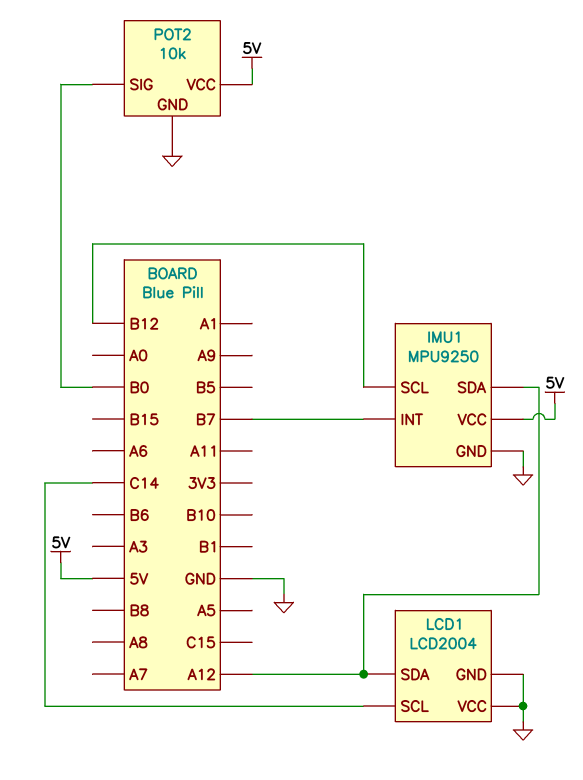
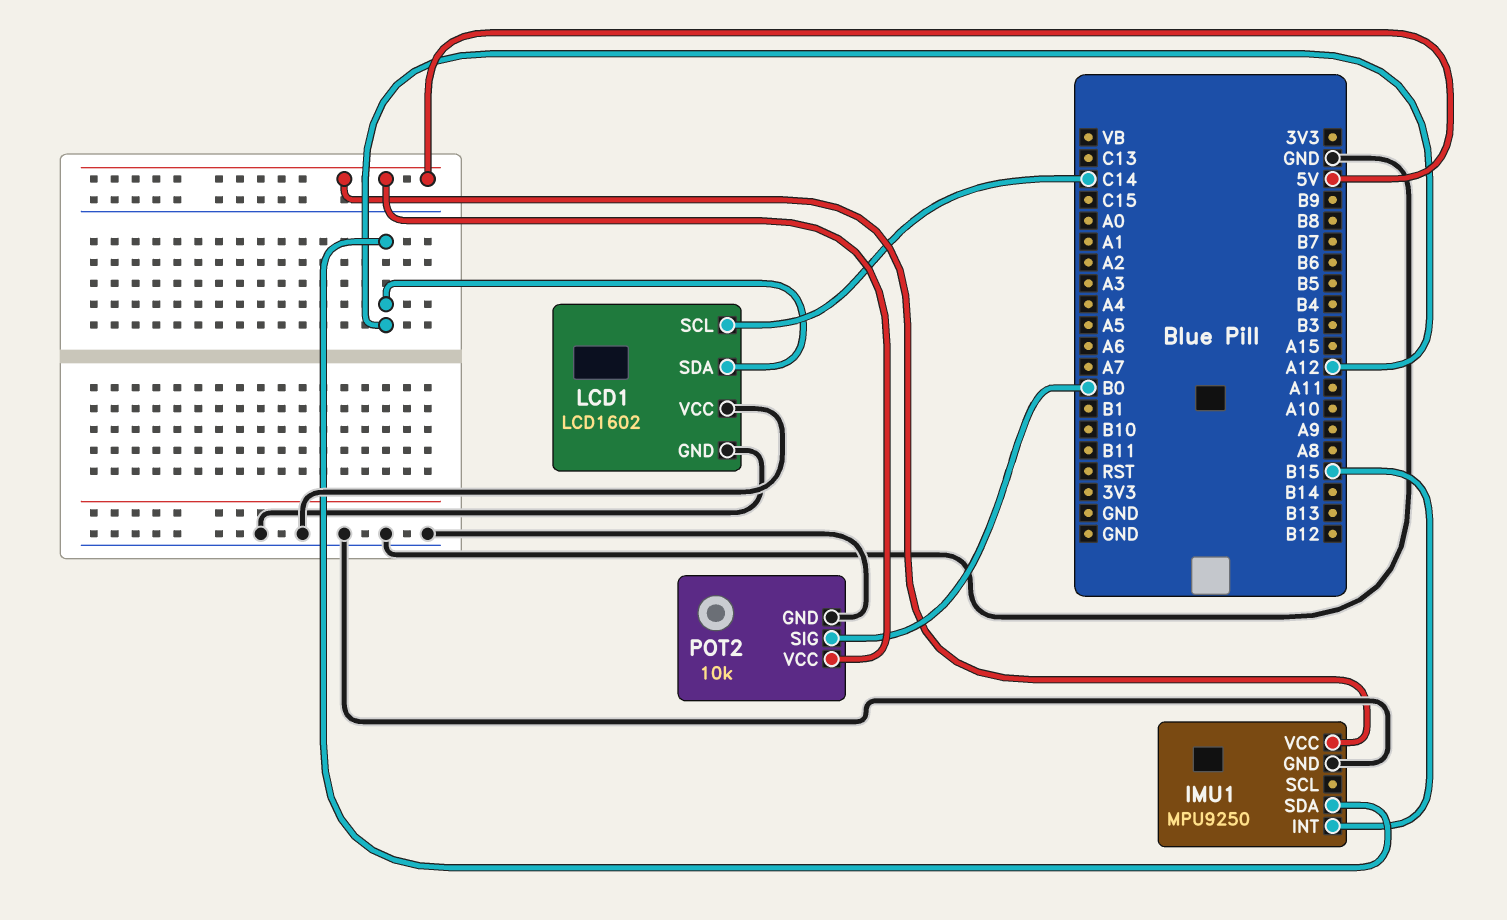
IMU1 pin INT: B7 -> B15
IMU1 pin SCL: B12 -> none
LCD1: LCD2004 -> LCD1602

